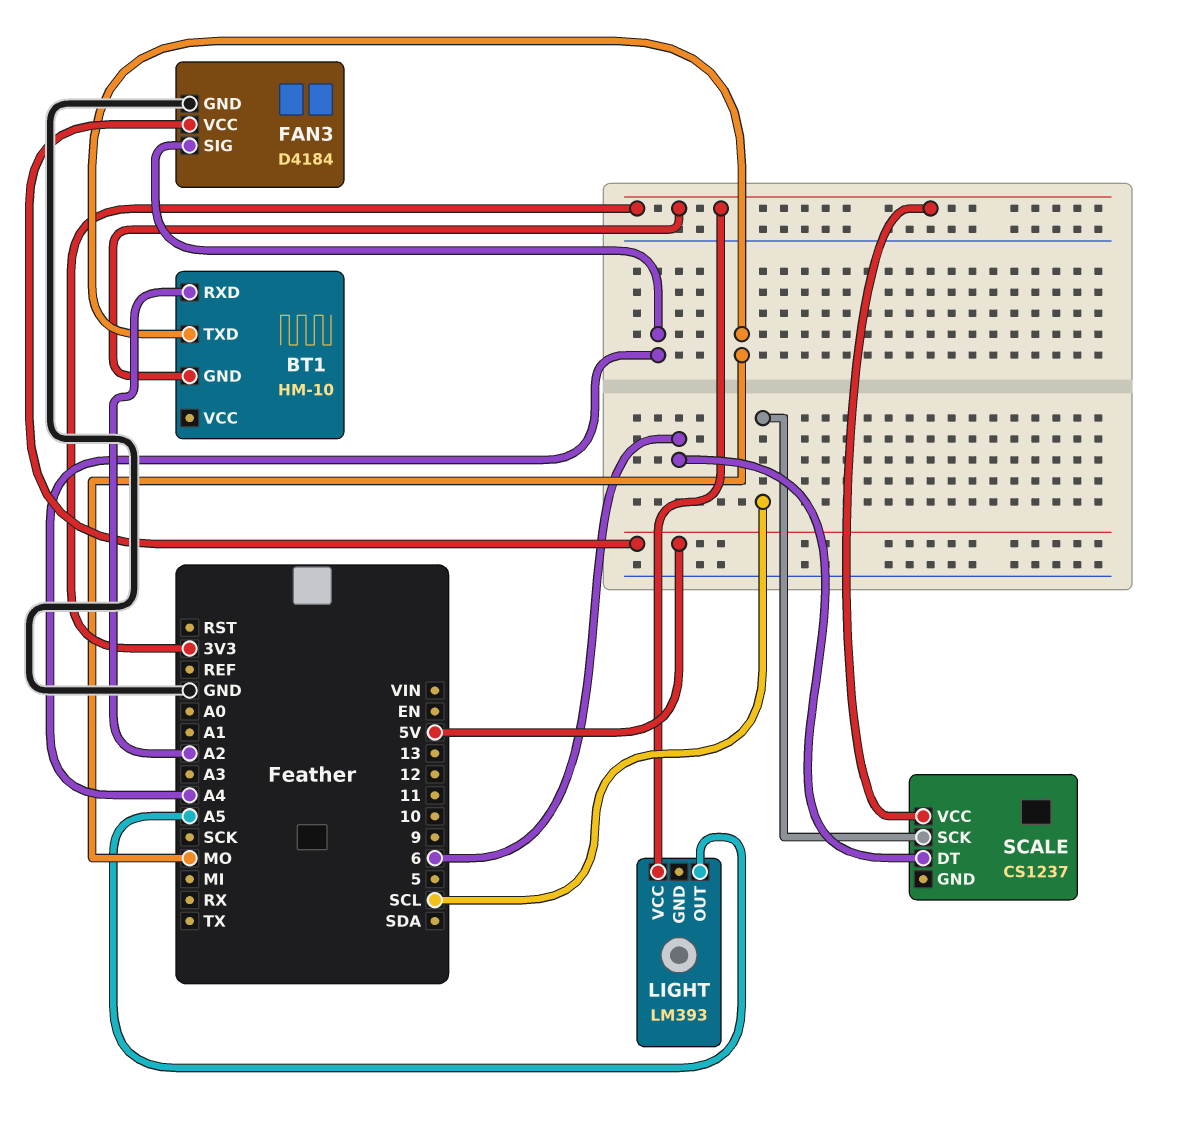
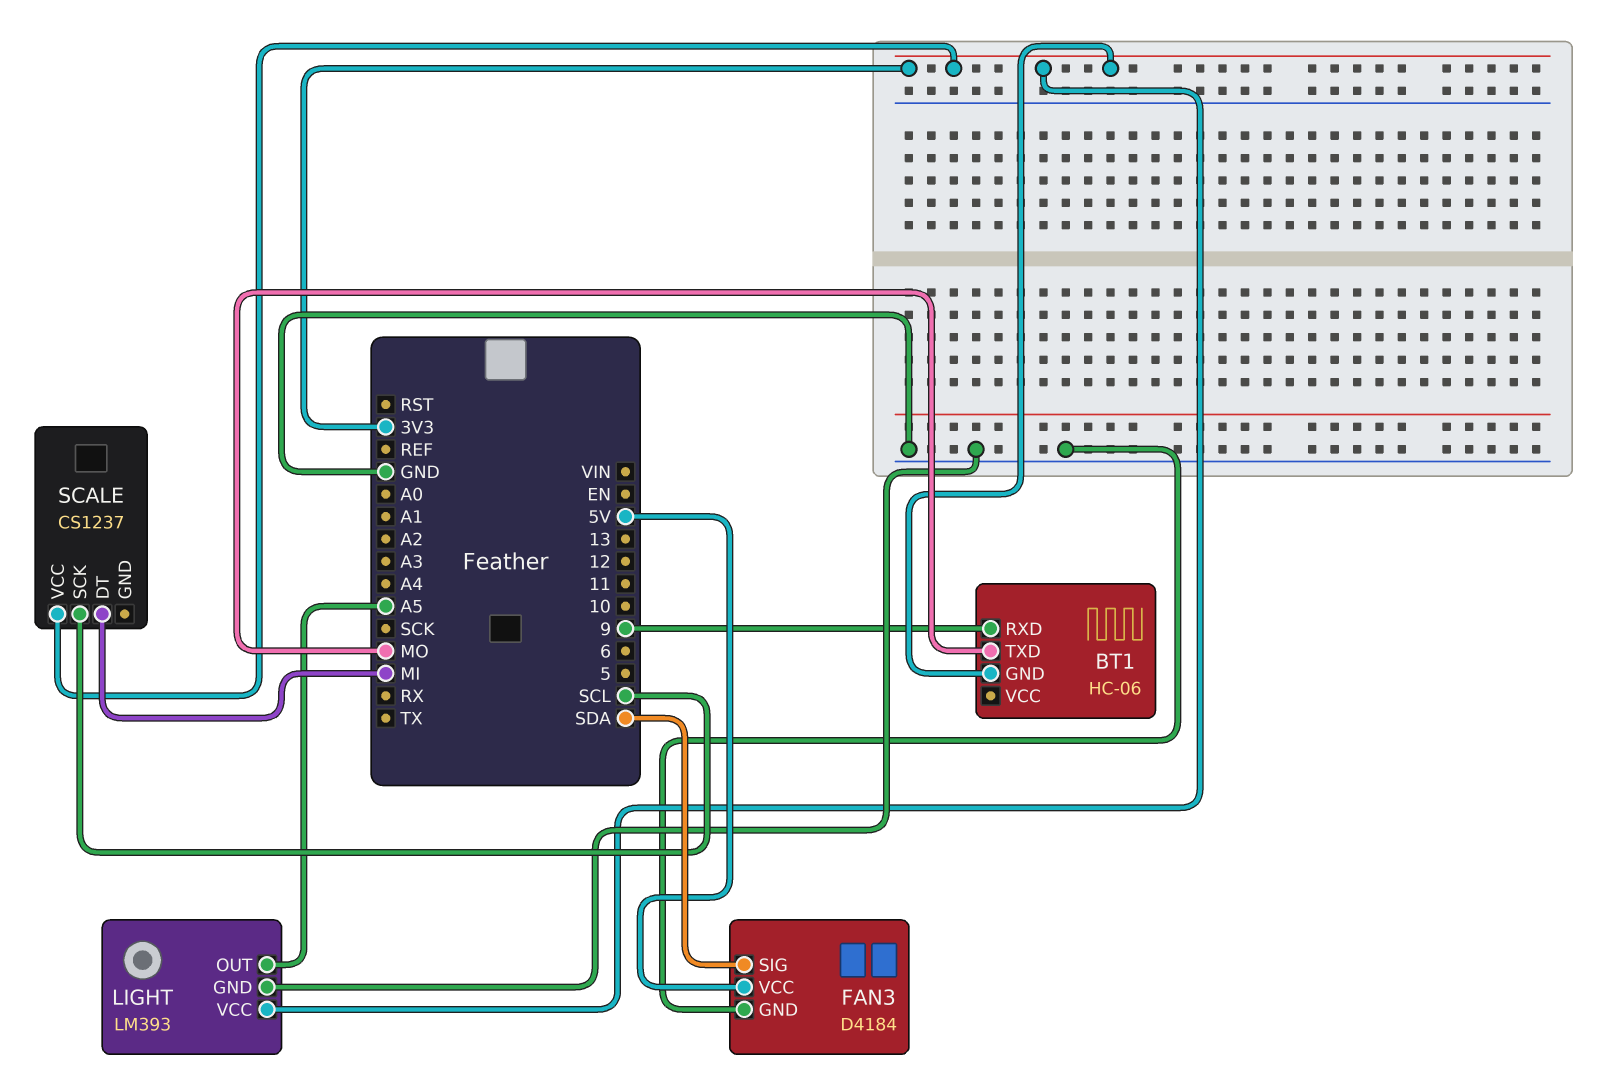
BT1: HM-10 -> HC-06
BT1 pin RXD: A2 -> 9
FAN3 pin SIG: A4 -> SDA
LIGHT pin GND: none -> GND
SCALE pin DT: 6 -> MI

